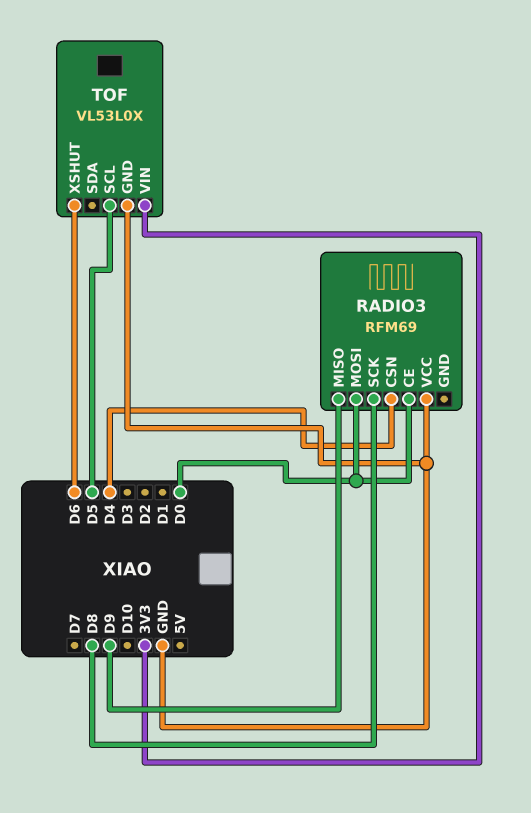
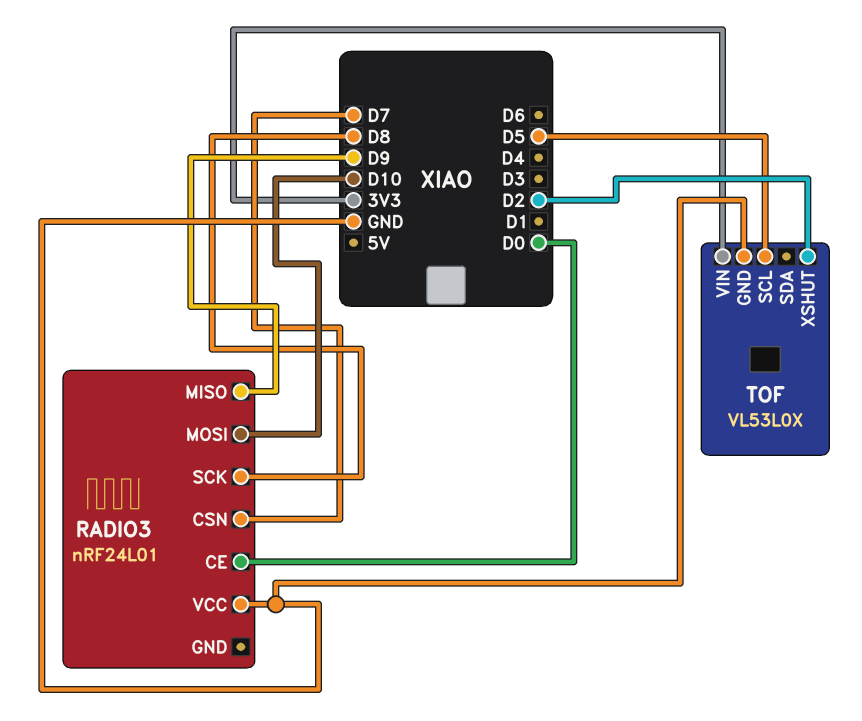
RADIO3: RFM69 -> nRF24L01
RADIO3 pin CSN: D4 -> D7
RADIO3 pin MOSI: D0 -> D10
TOF pin XSHUT: D6 -> D2

